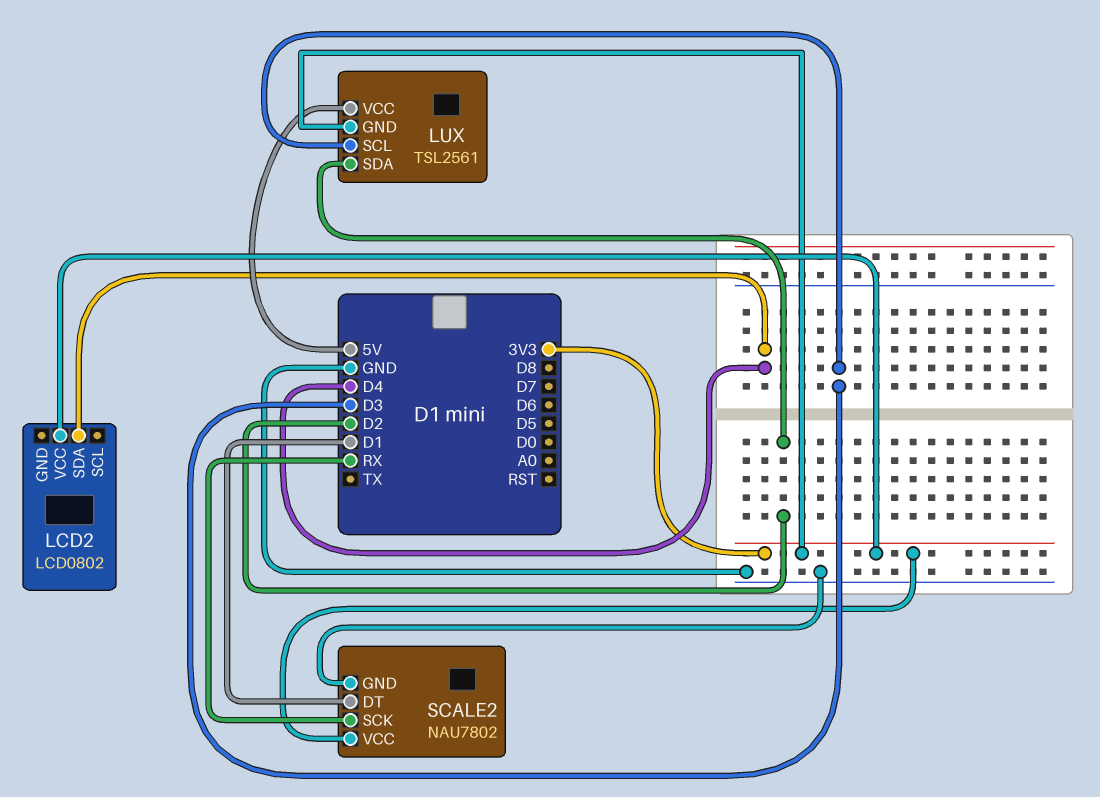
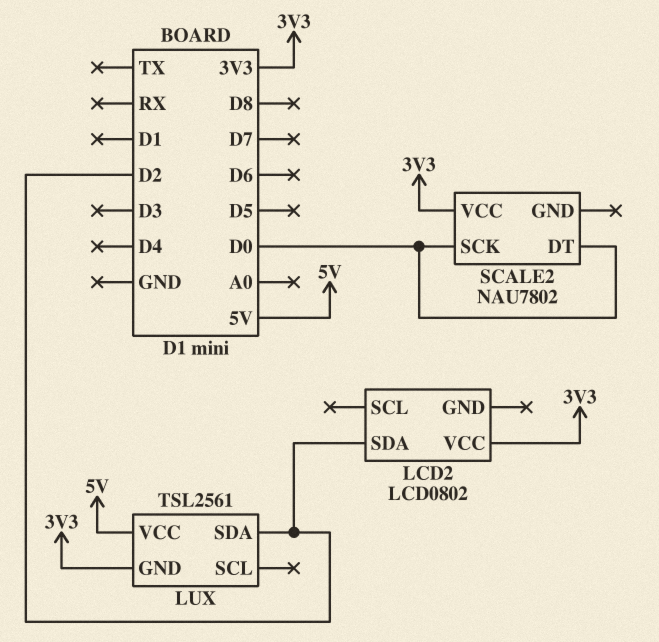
LCD2 pin SDA: D4 -> D2
LUX pin SCL: D3 -> none
SCALE2 pin DT: D1 -> D0
SCALE2 pin GND: GND -> none
SCALE2 pin SCK: RX -> D0

